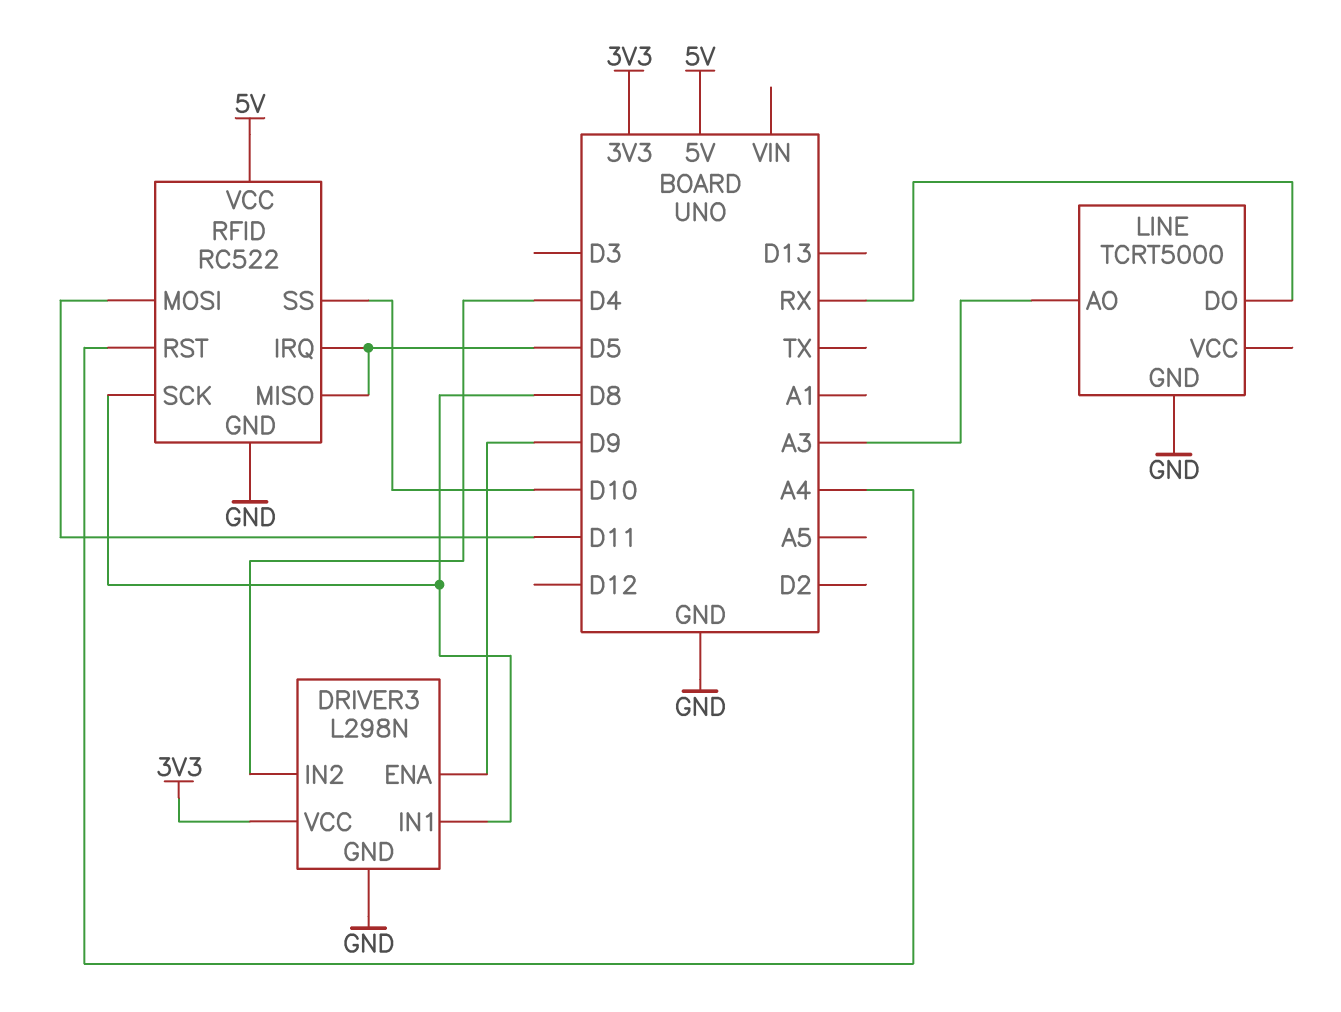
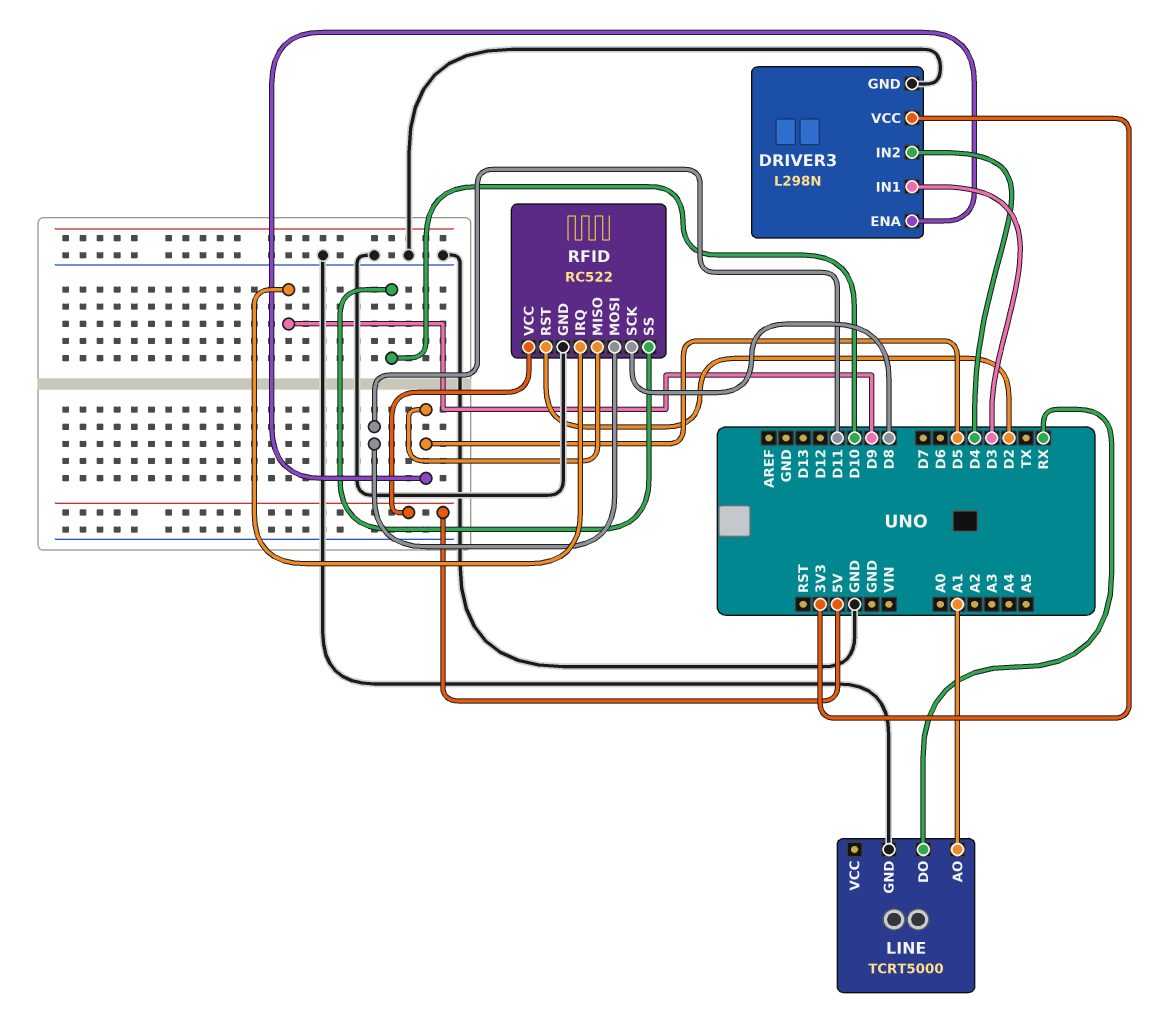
DRIVER3 pin ENA: D9 -> D5
DRIVER3 pin IN1: D8 -> D3
LINE pin AO: A3 -> A1
RFID pin IRQ: D5 -> D9
RFID pin RST: A4 -> D2

